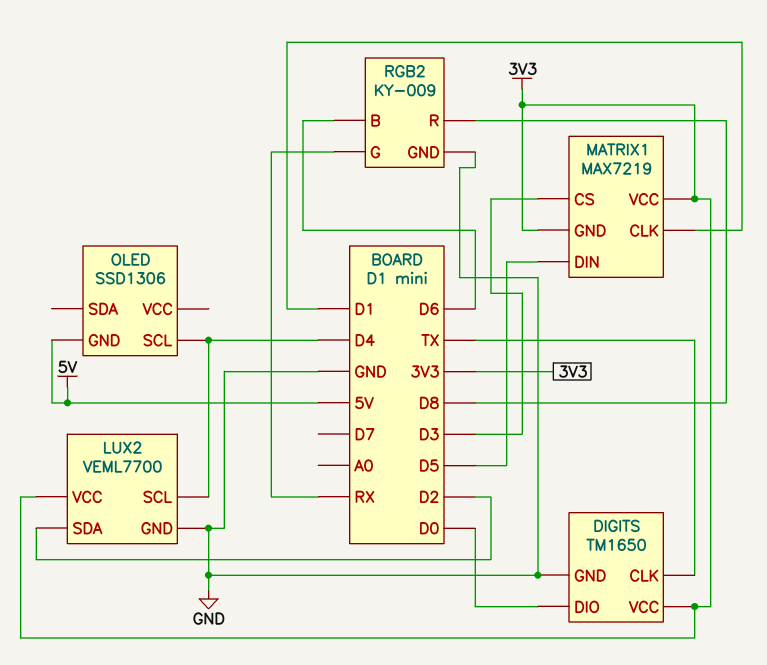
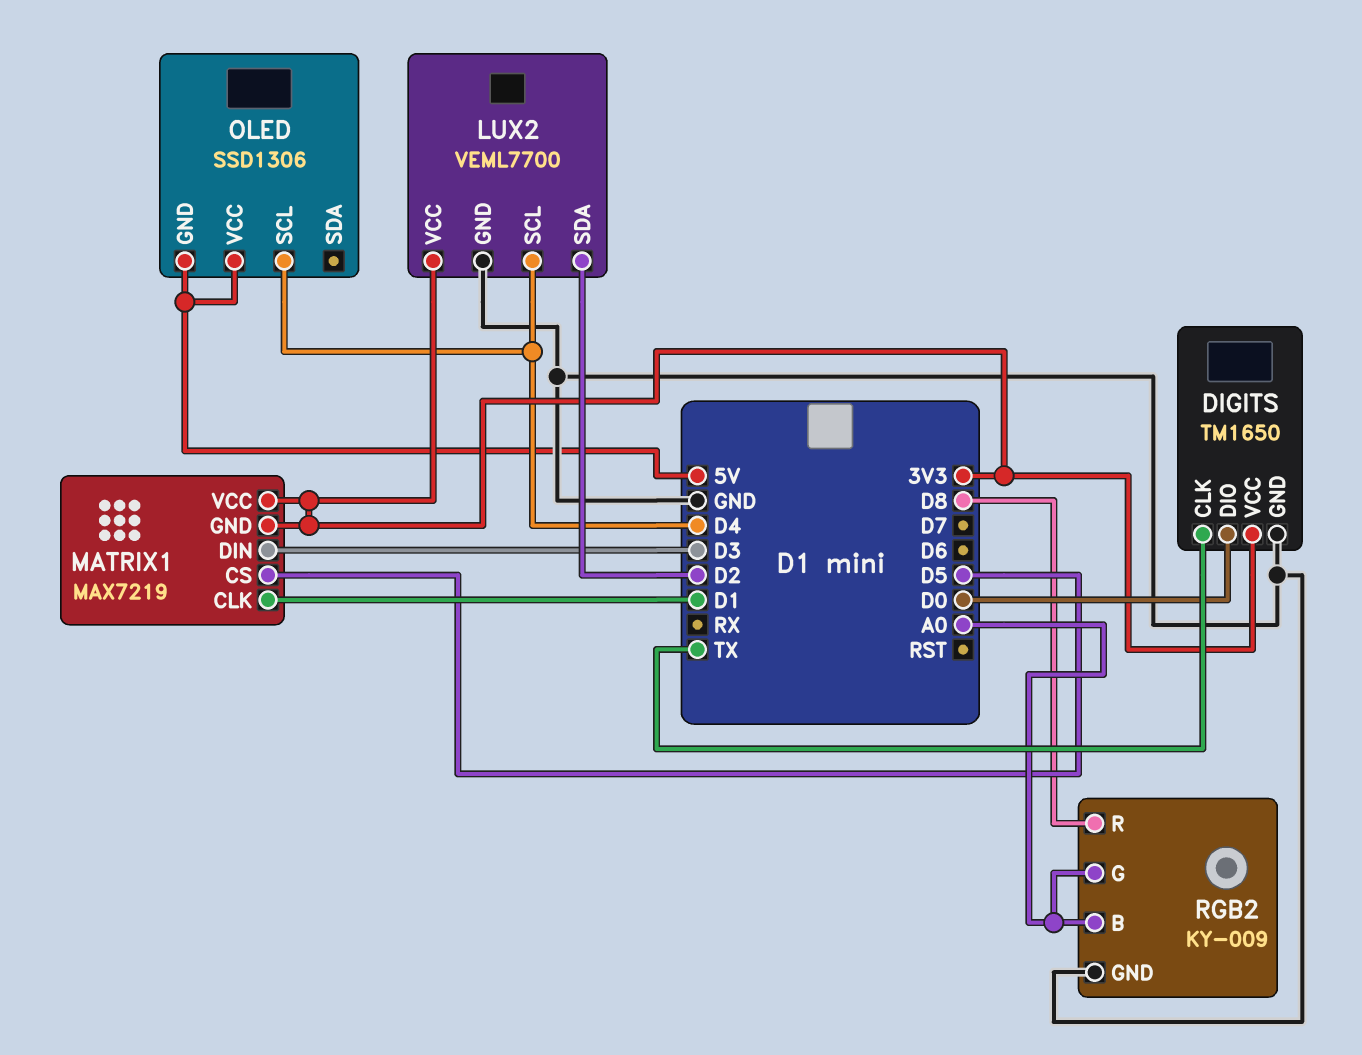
MATRIX1 pin CS: D3 -> D5
MATRIX1 pin DIN: D5 -> D3
OLED pin VCC: none -> 5V
RGB2 pin B: D6 -> A0
RGB2 pin G: RX -> A0

